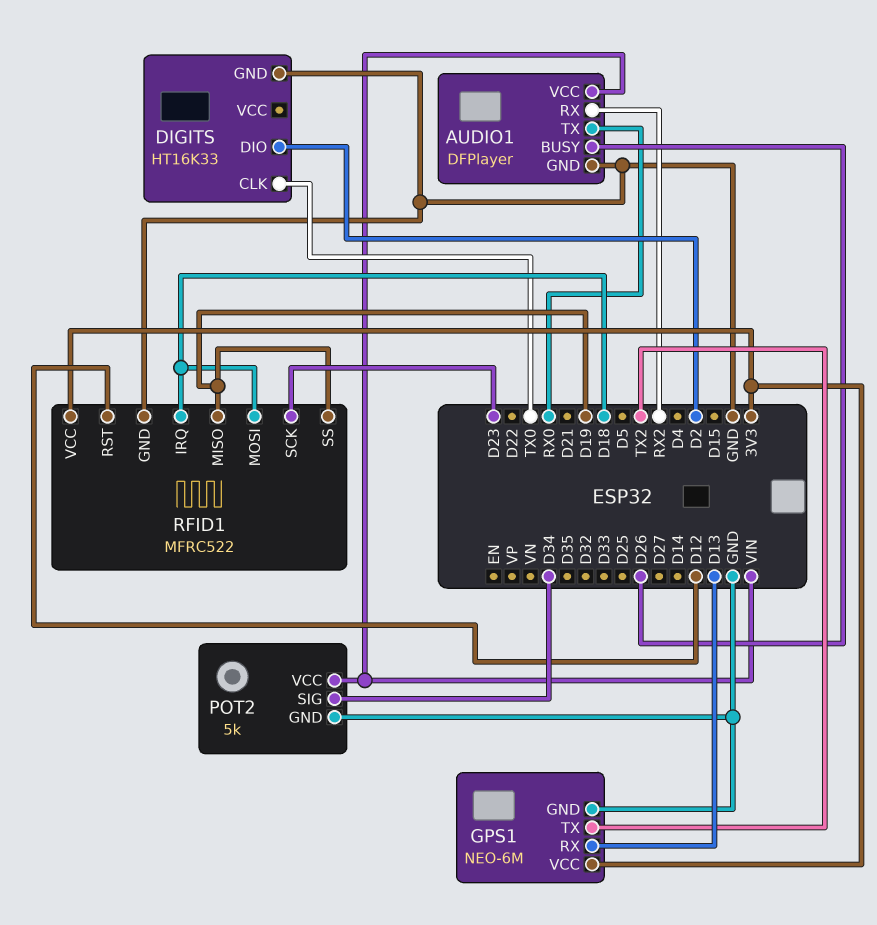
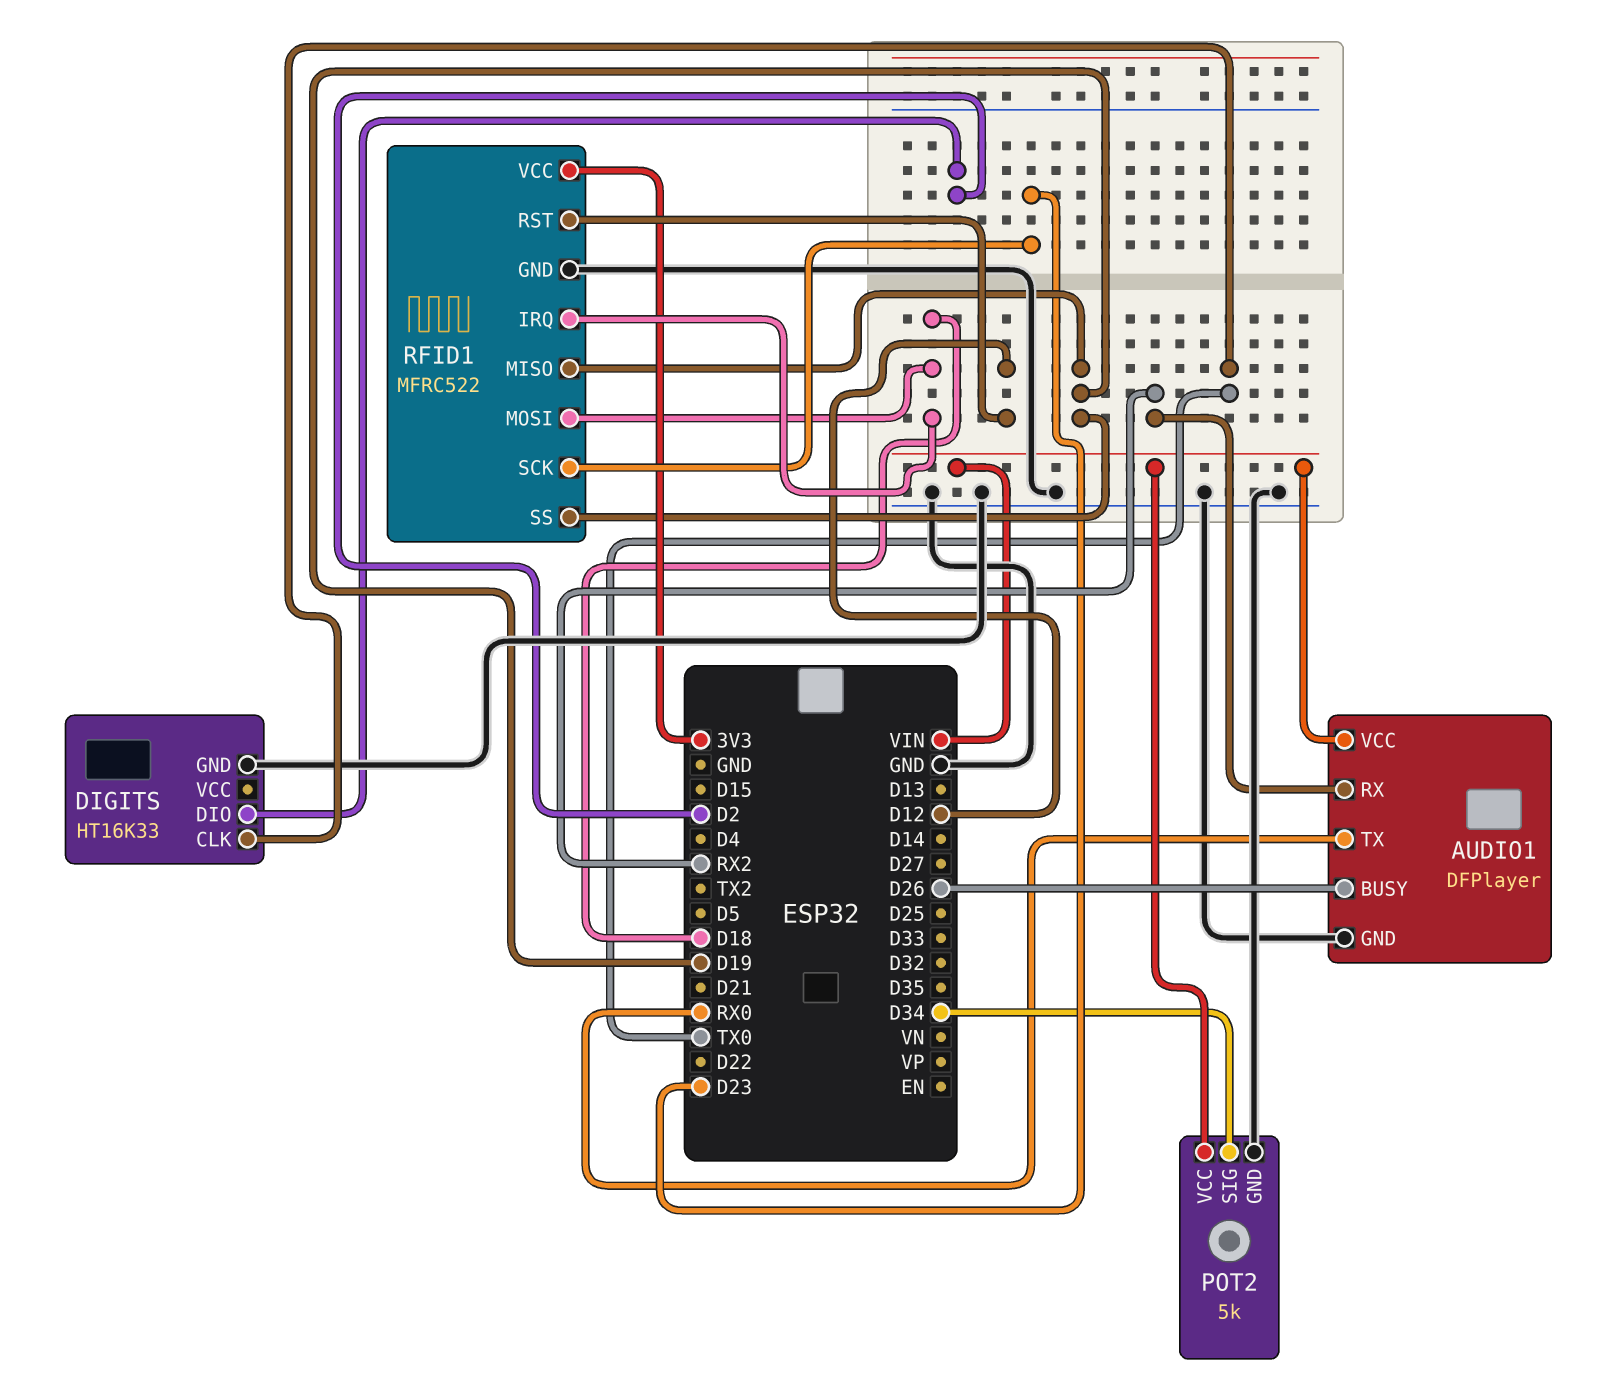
GPS1: NEO-6M -> none
GPS1 pin GND: GND -> none
GPS1 pin RX: D13 -> none
GPS1 pin TX: TX2 -> none
GPS1 pin VCC: 3V3 -> none

